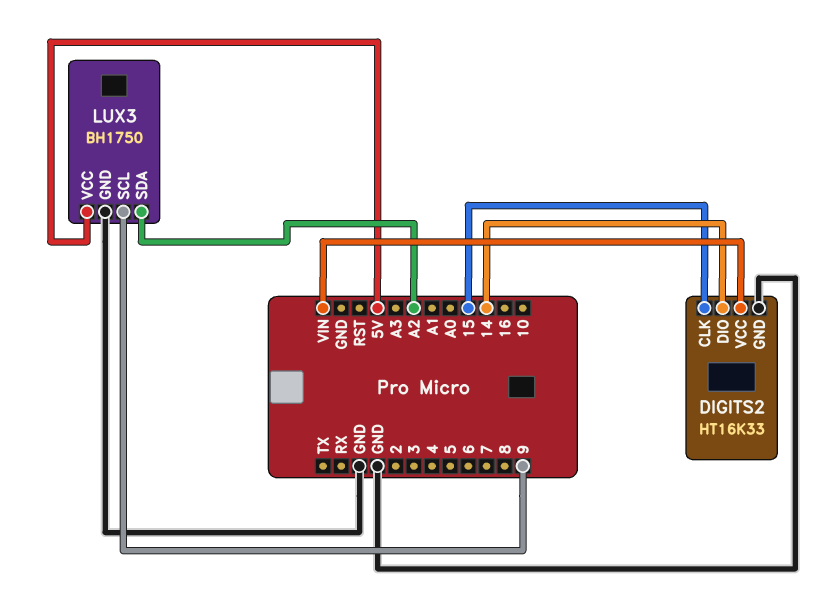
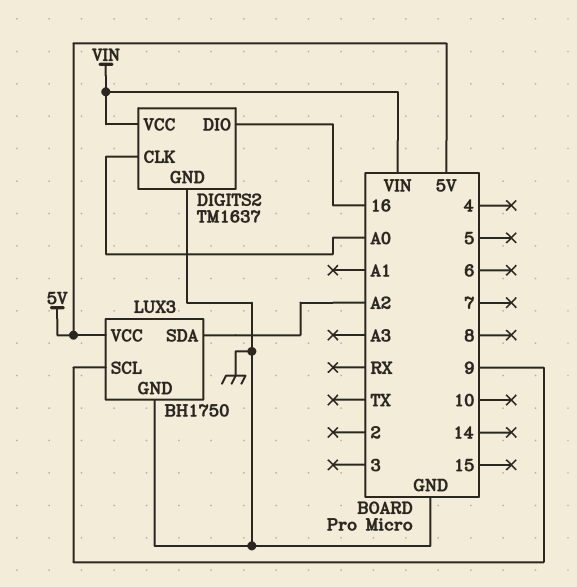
DIGITS2: HT16K33 -> TM1637
DIGITS2 pin CLK: 15 -> A0
DIGITS2 pin DIO: 14 -> 16

